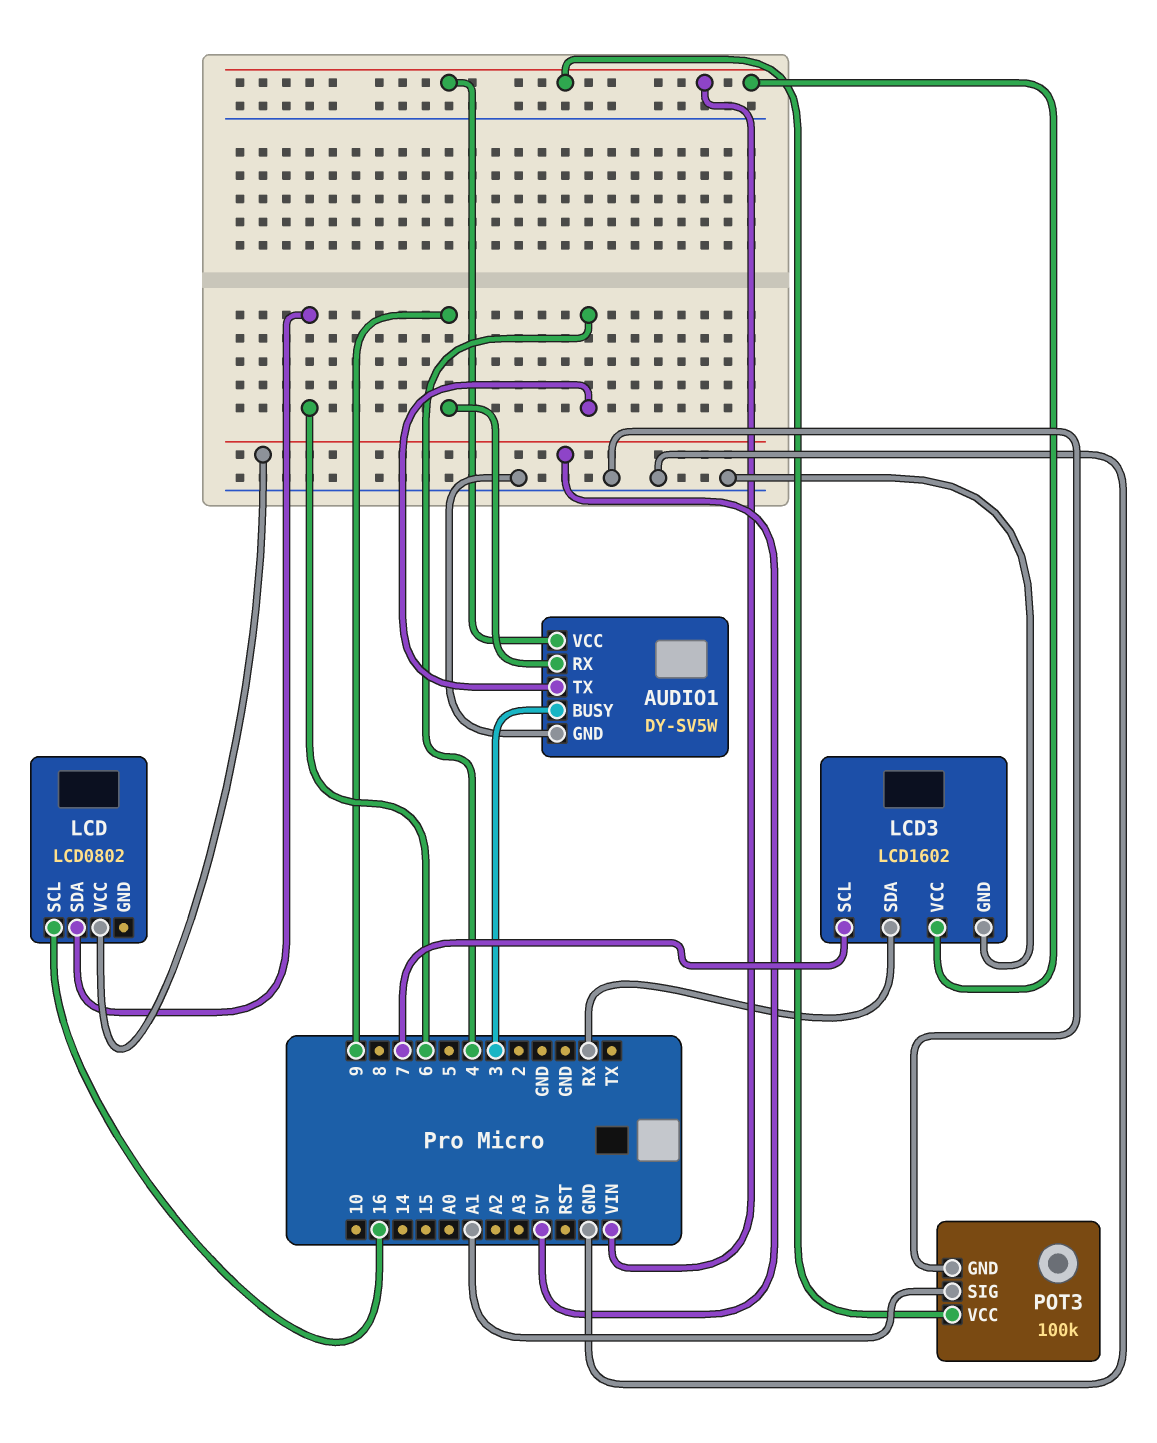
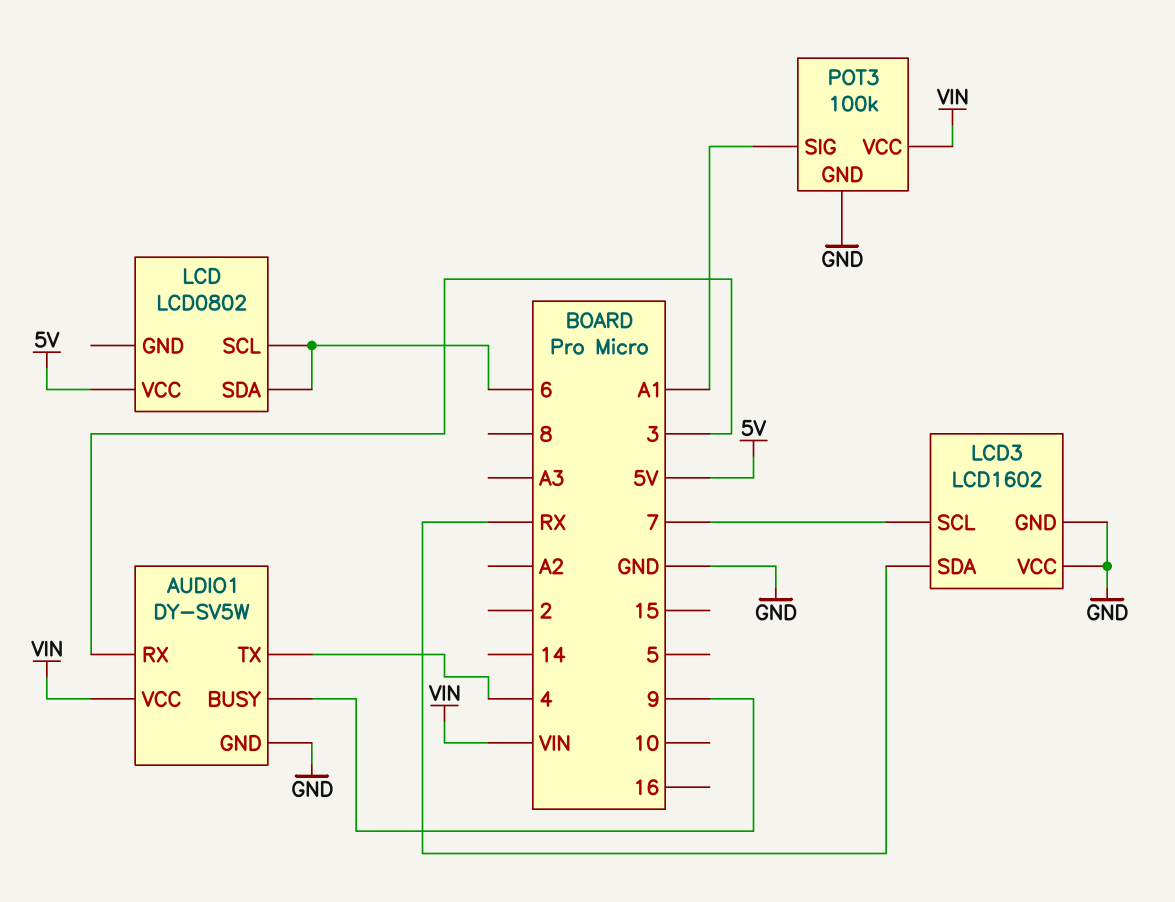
AUDIO1 pin BUSY: 3 -> 9
AUDIO1 pin RX: 9 -> 3
LCD pin SCL: 16 -> 6
LCD3 pin VCC: VIN -> GND

